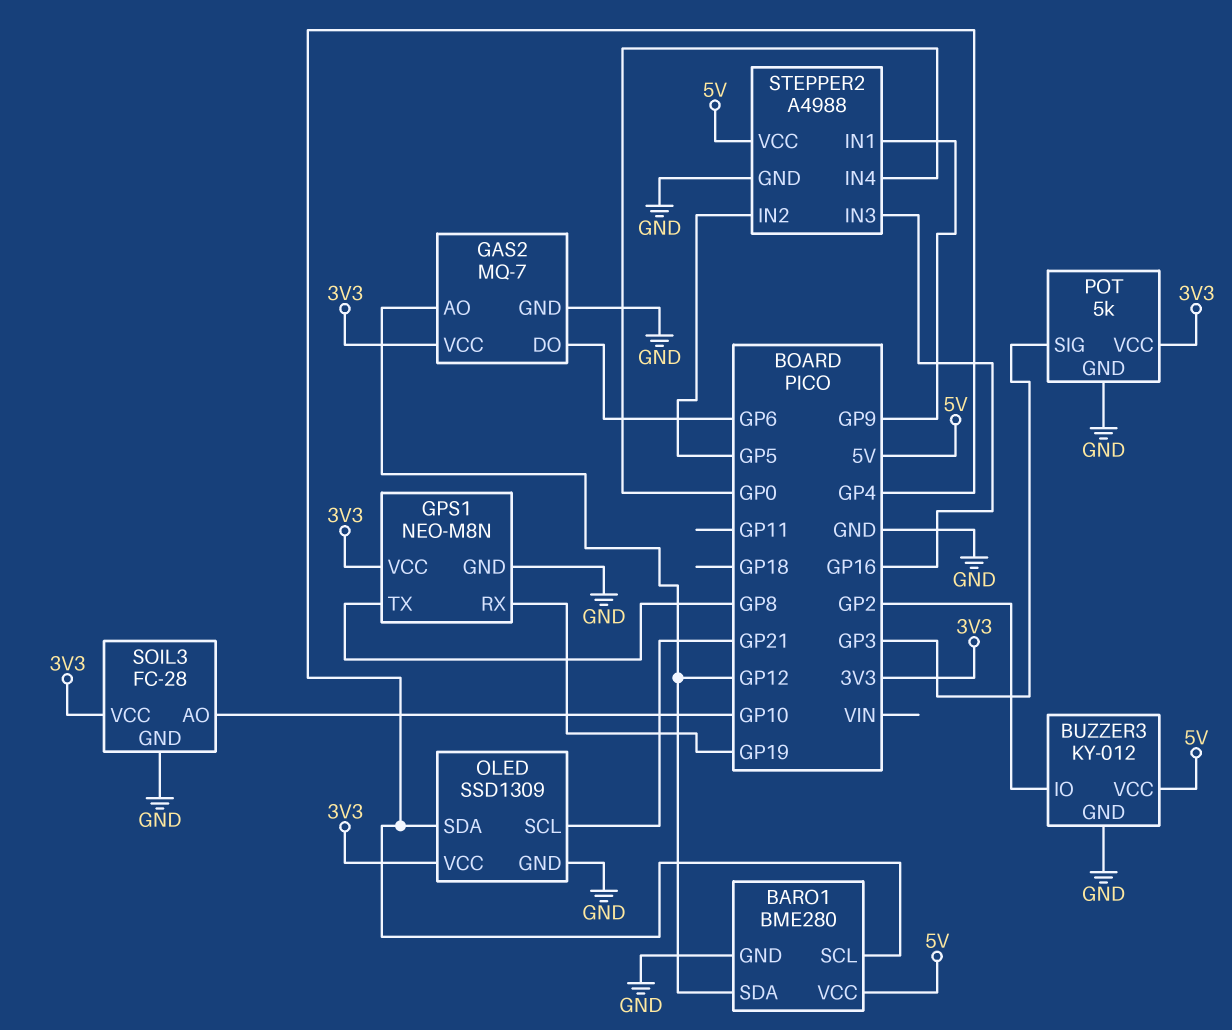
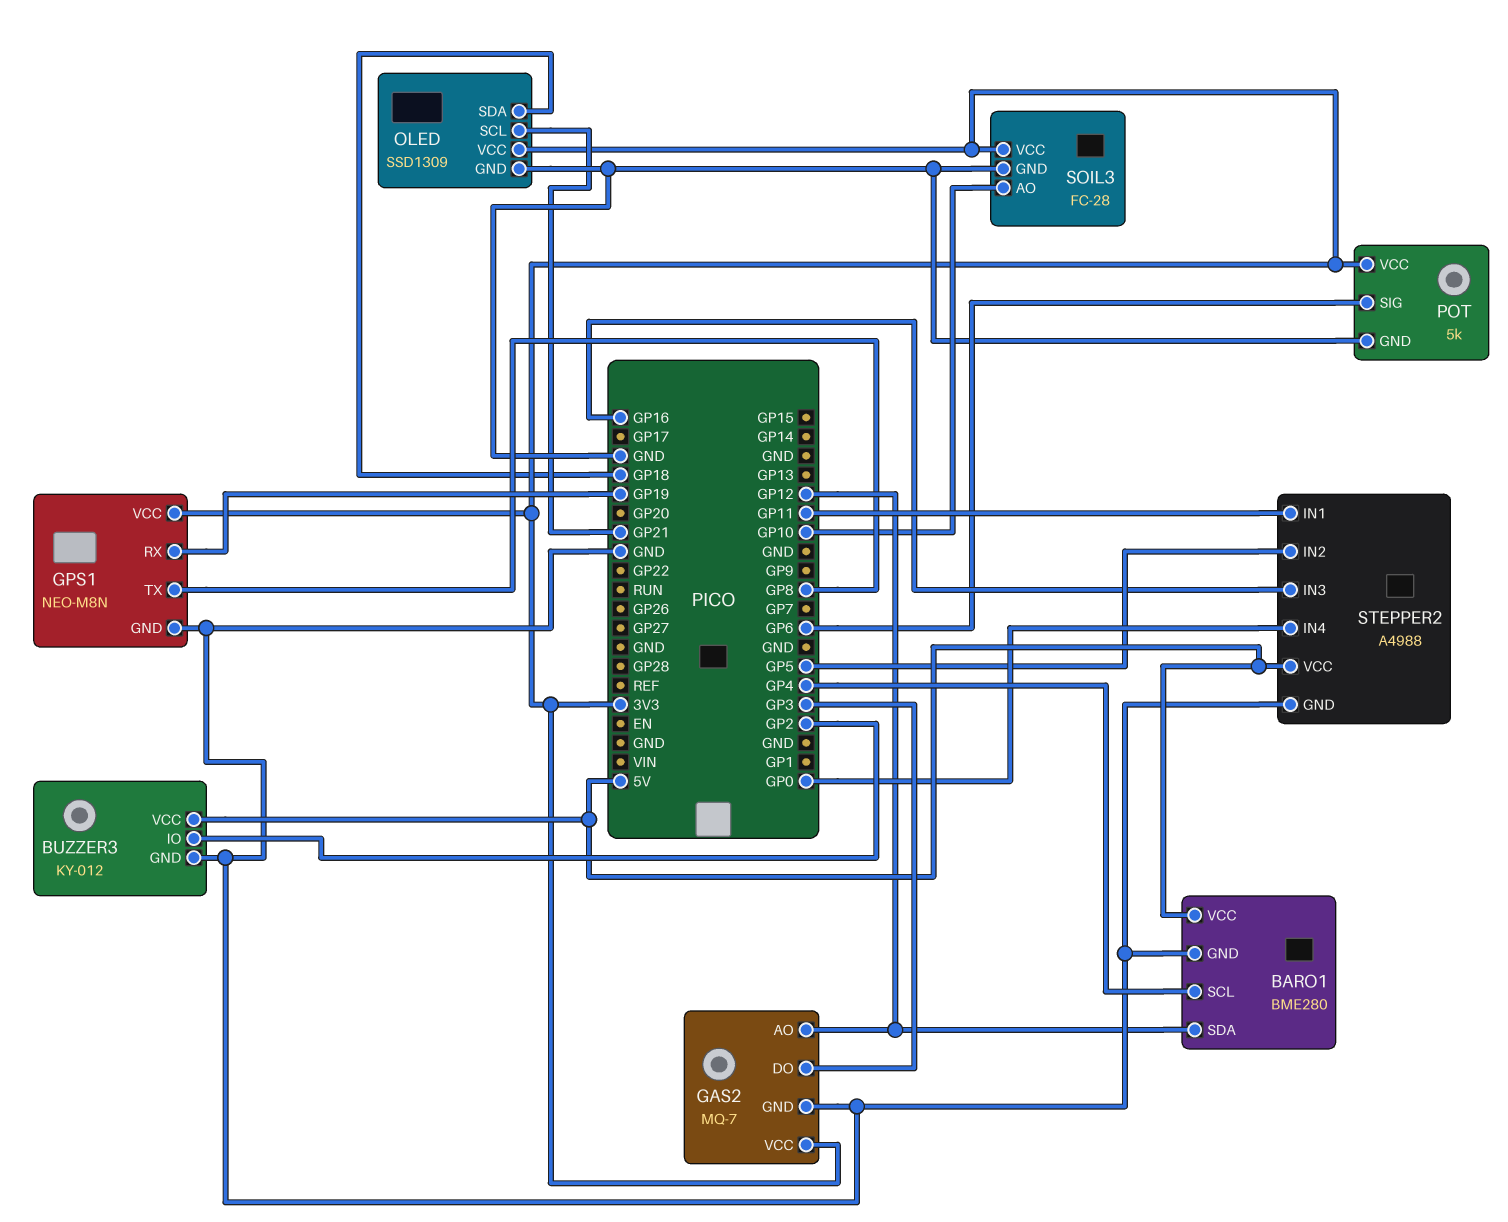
GAS2 pin DO: GP6 -> GP3
OLED pin SDA: GP4 -> GP18
POT pin SIG: GP3 -> GP6
STEPPER2 pin IN1: GP9 -> GP11

